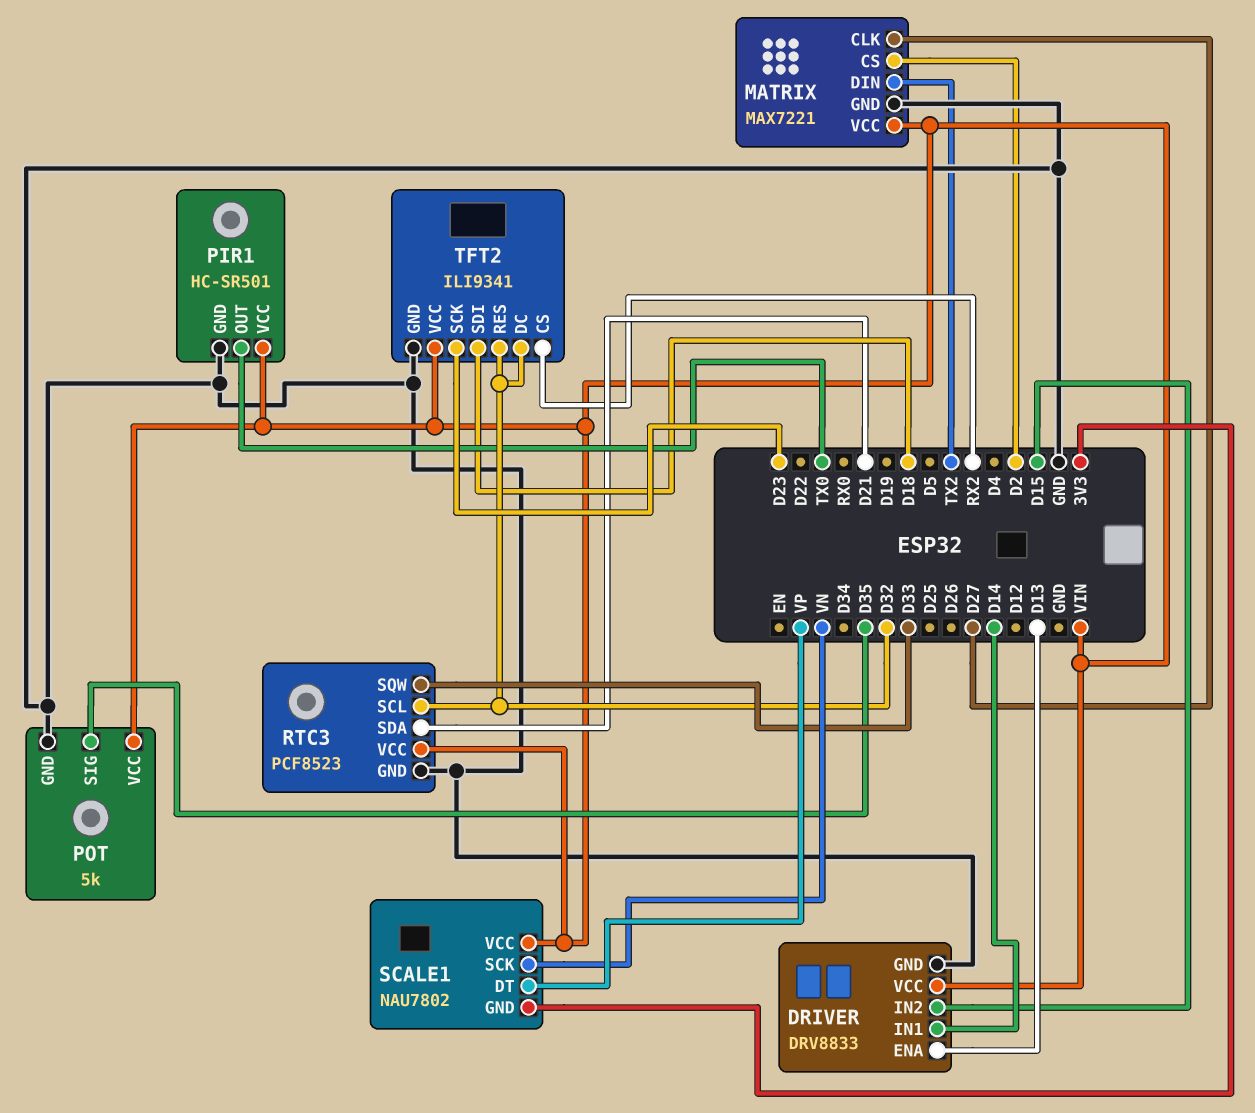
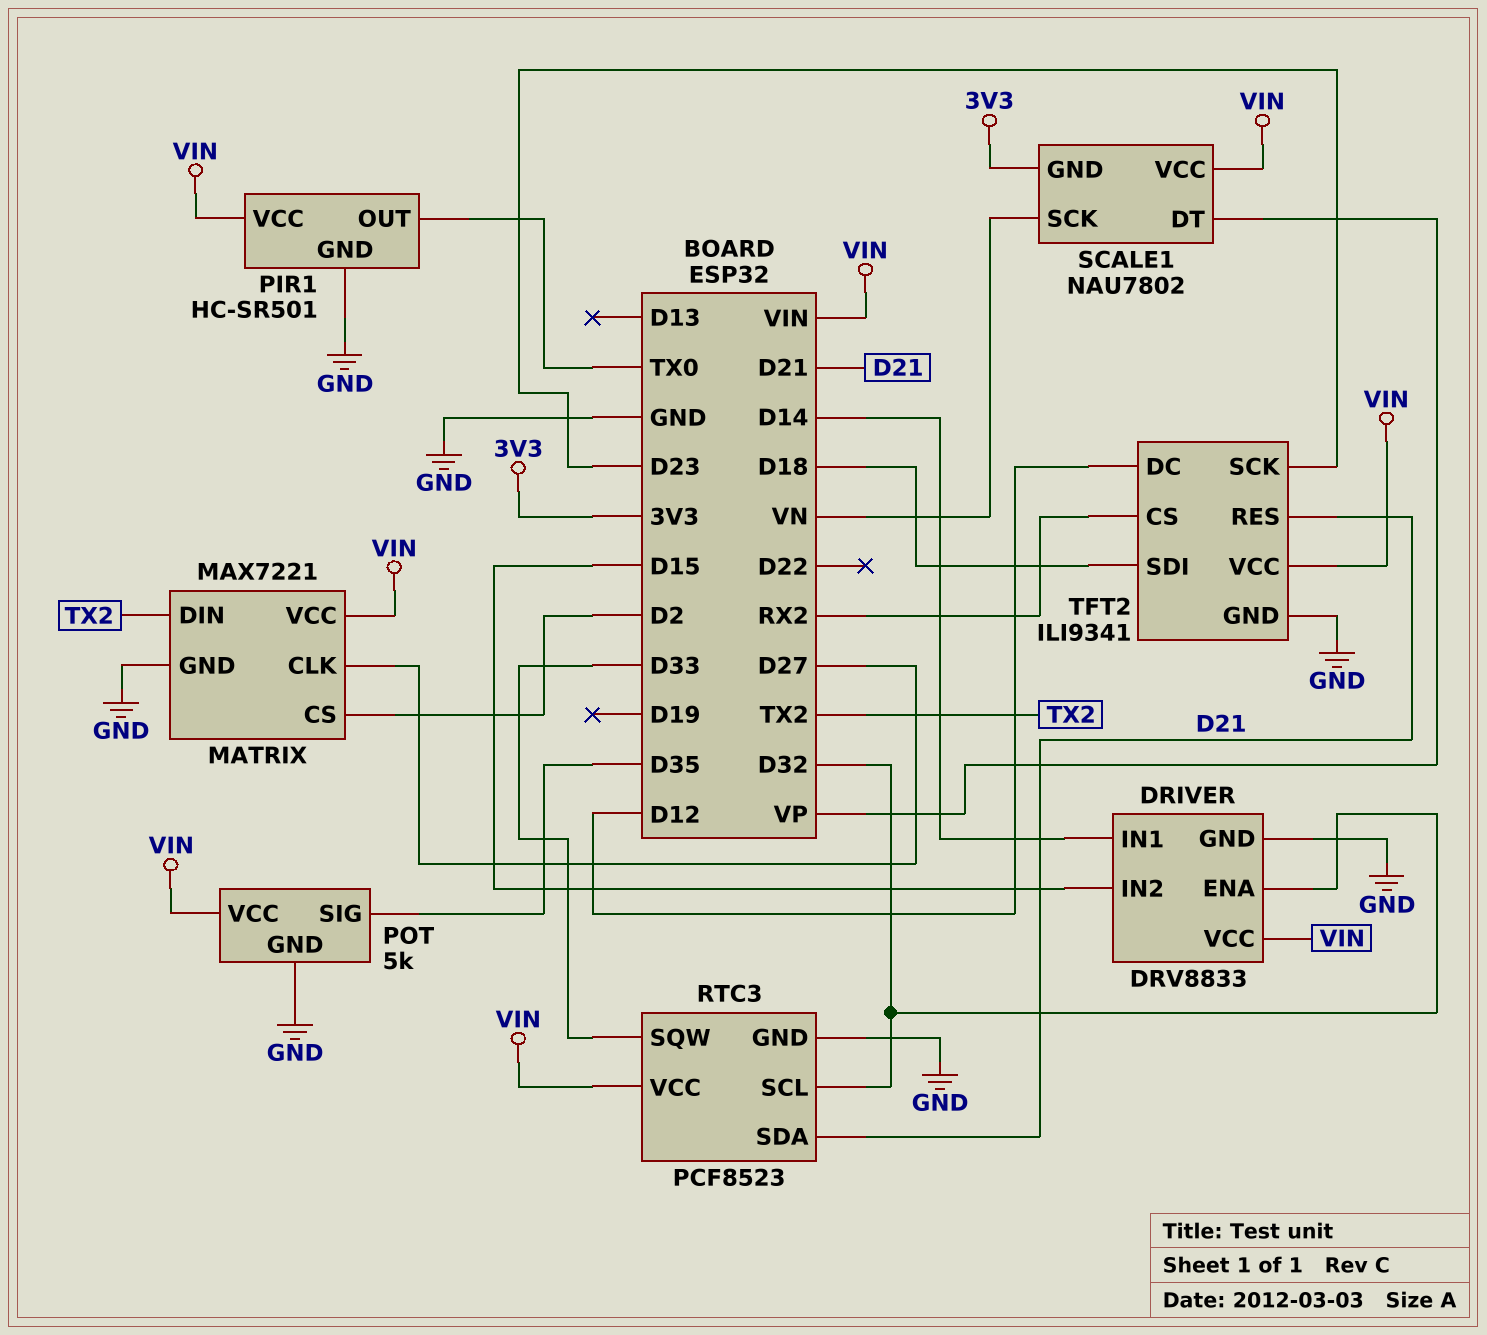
DRIVER pin ENA: D13 -> D32
TFT2 pin DC: D32 -> D12
TFT2 pin RES: D32 -> D21

